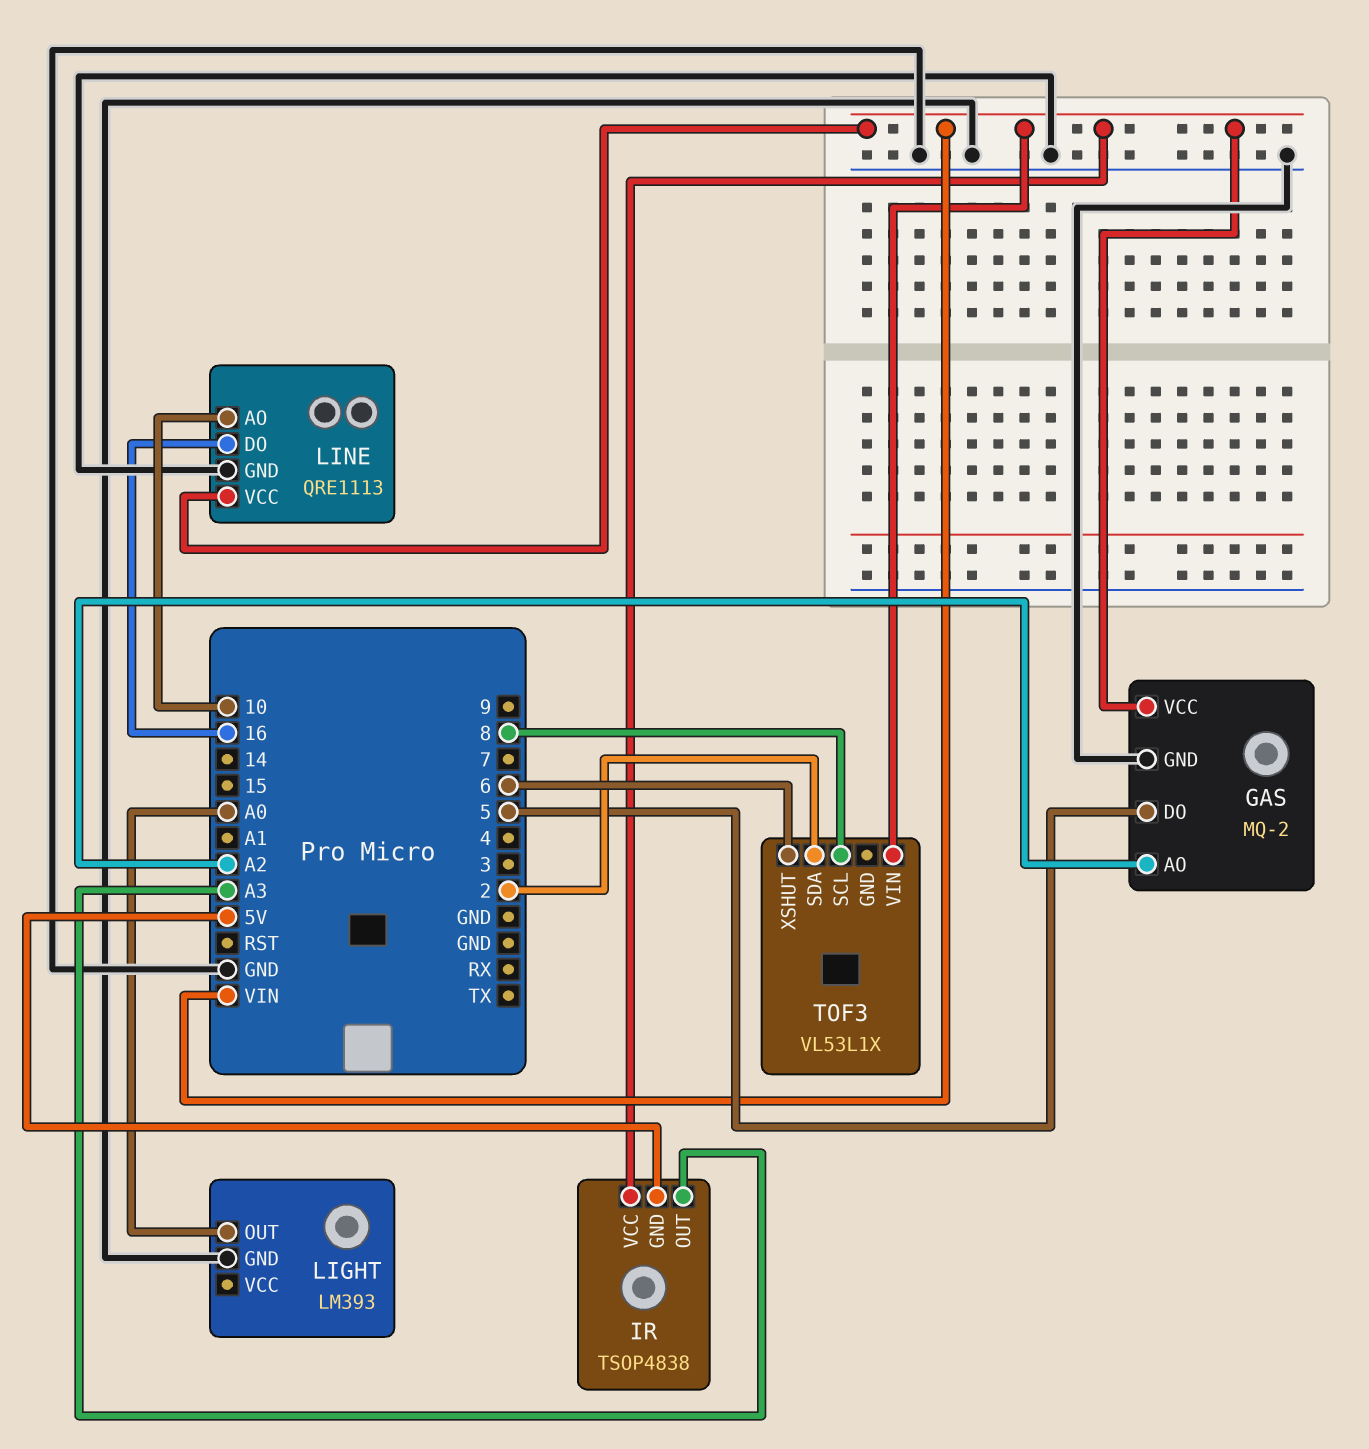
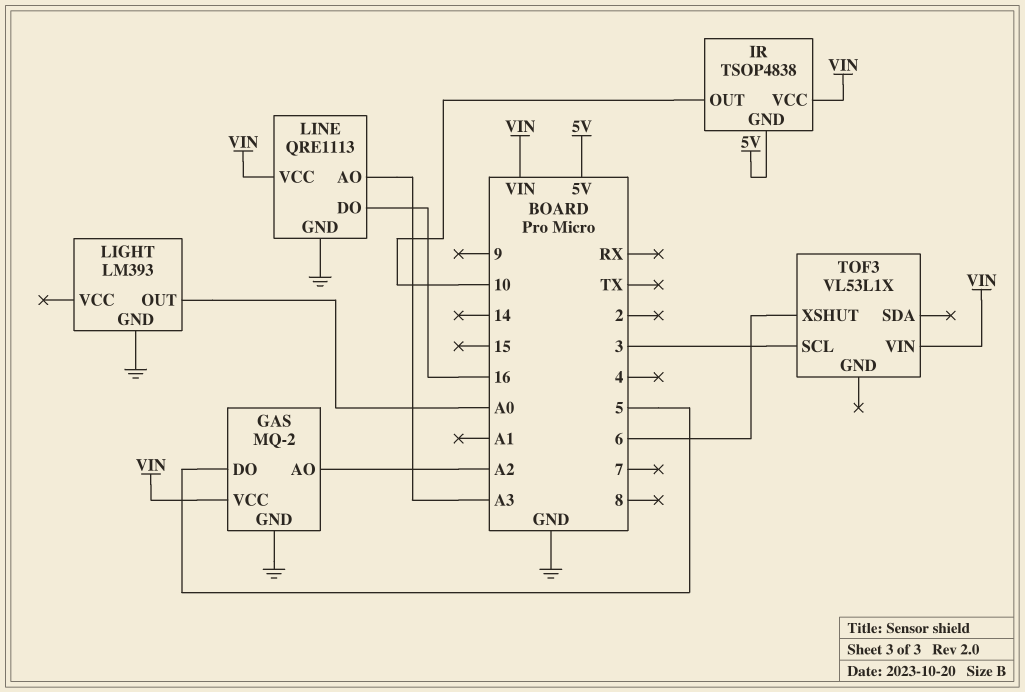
IR pin OUT: A3 -> 10
LINE pin AO: 10 -> A3
TOF3 pin SCL: 8 -> 3
TOF3 pin SDA: 2 -> none

